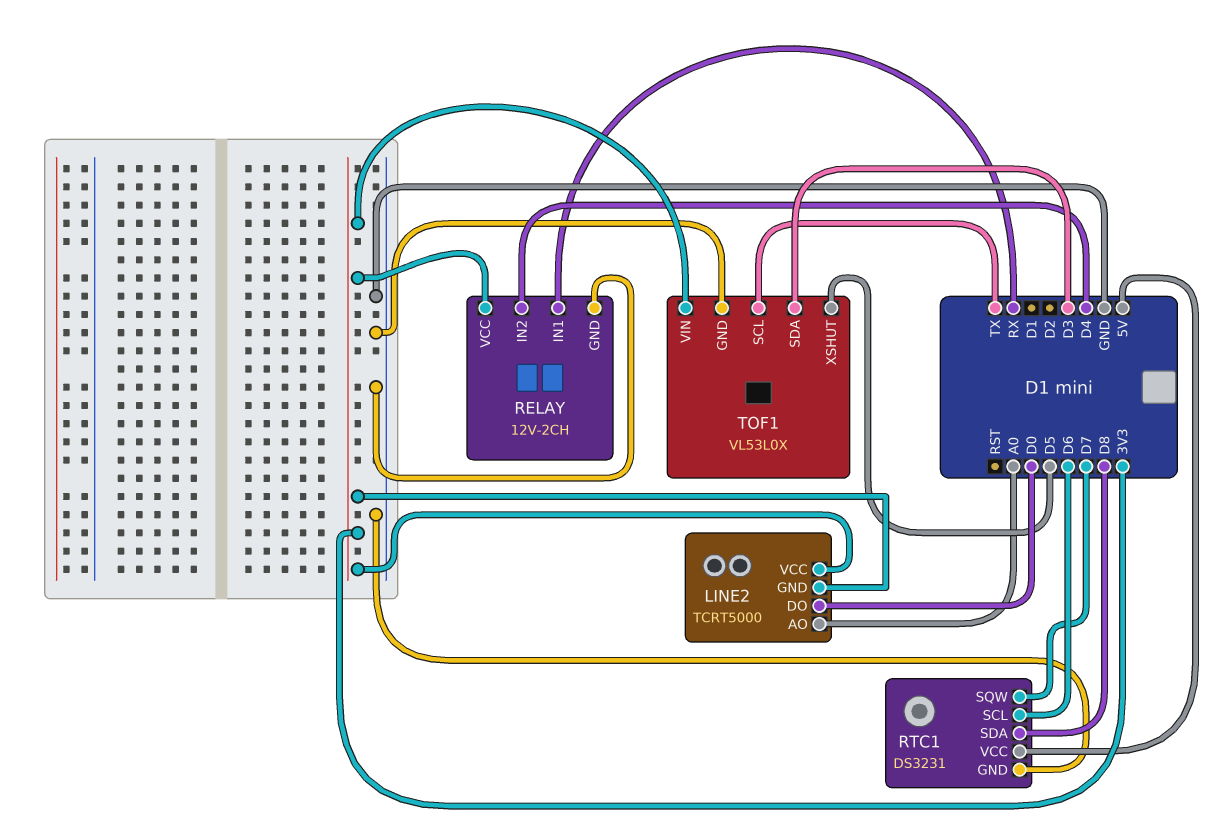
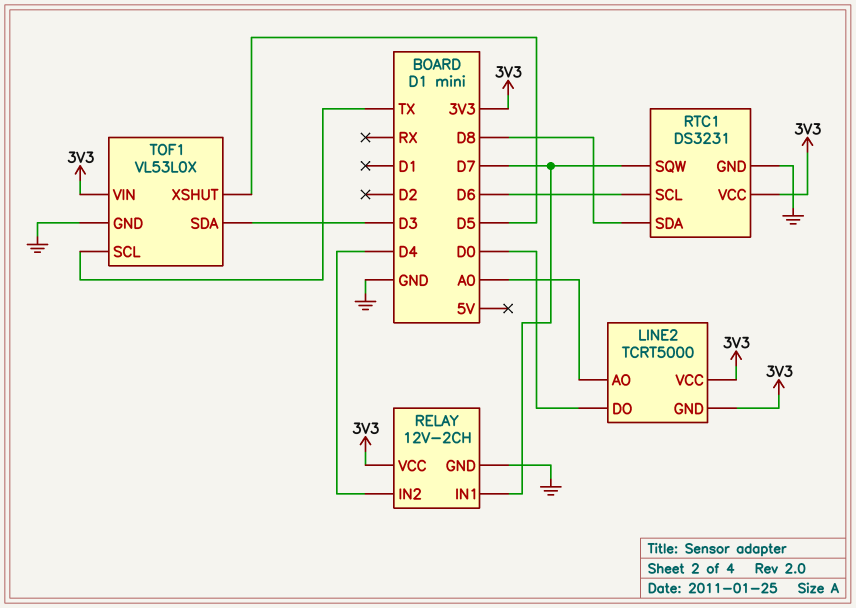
RELAY pin IN1: RX -> D7
RTC1 pin VCC: 5V -> 3V3

